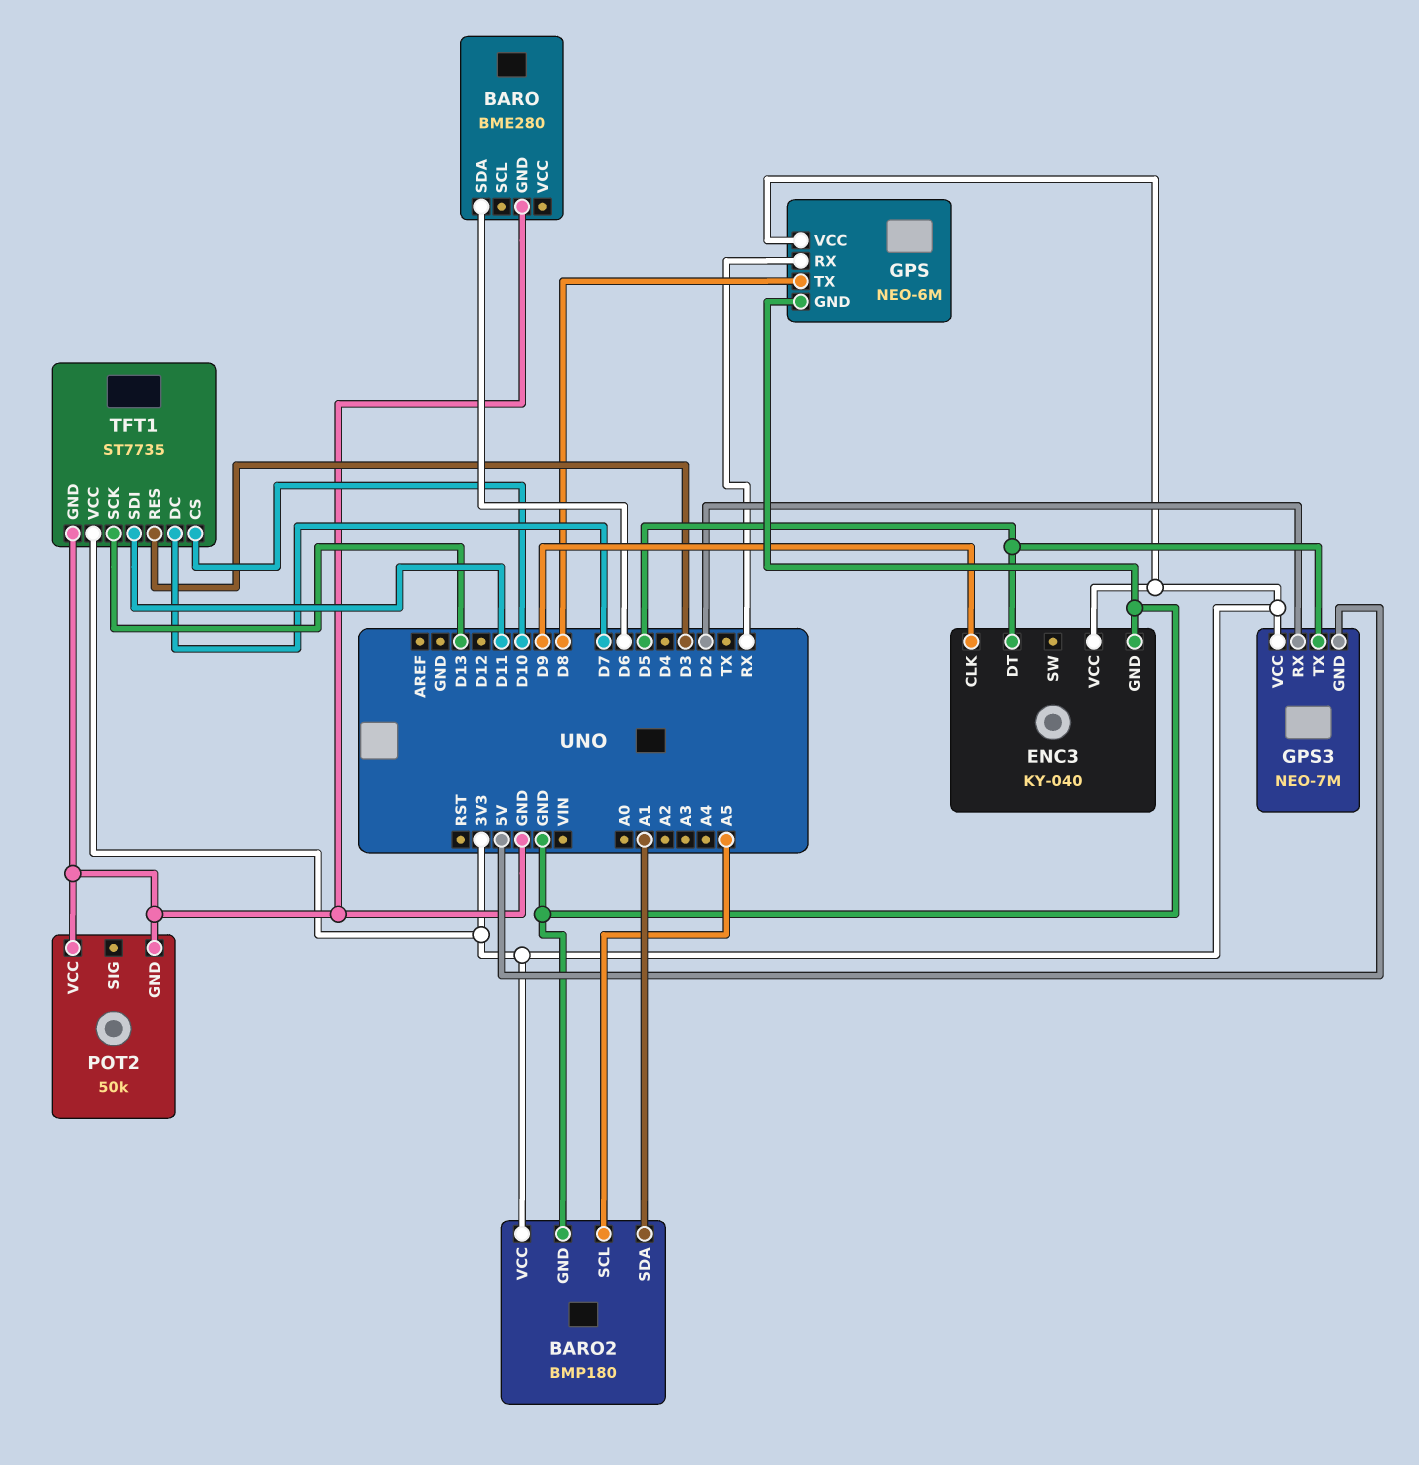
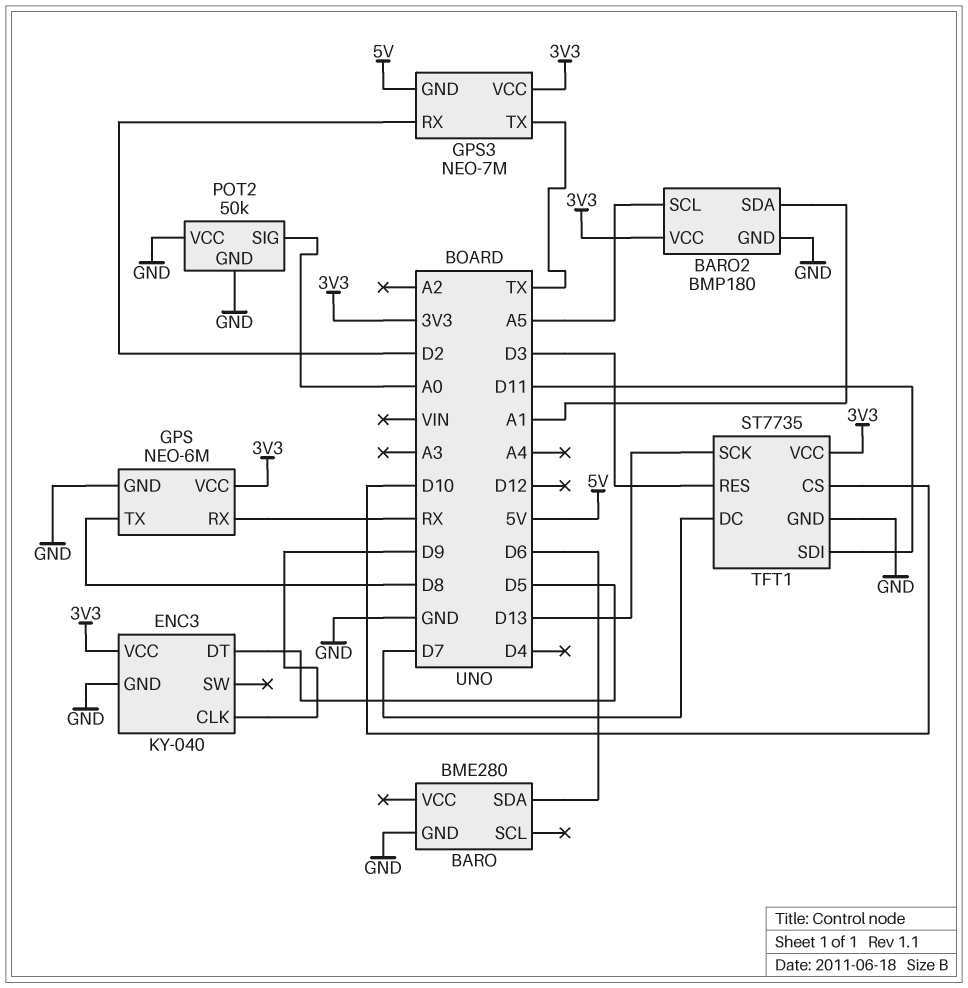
GPS3 pin TX: D5 -> TX
POT2 pin SIG: none -> A0

